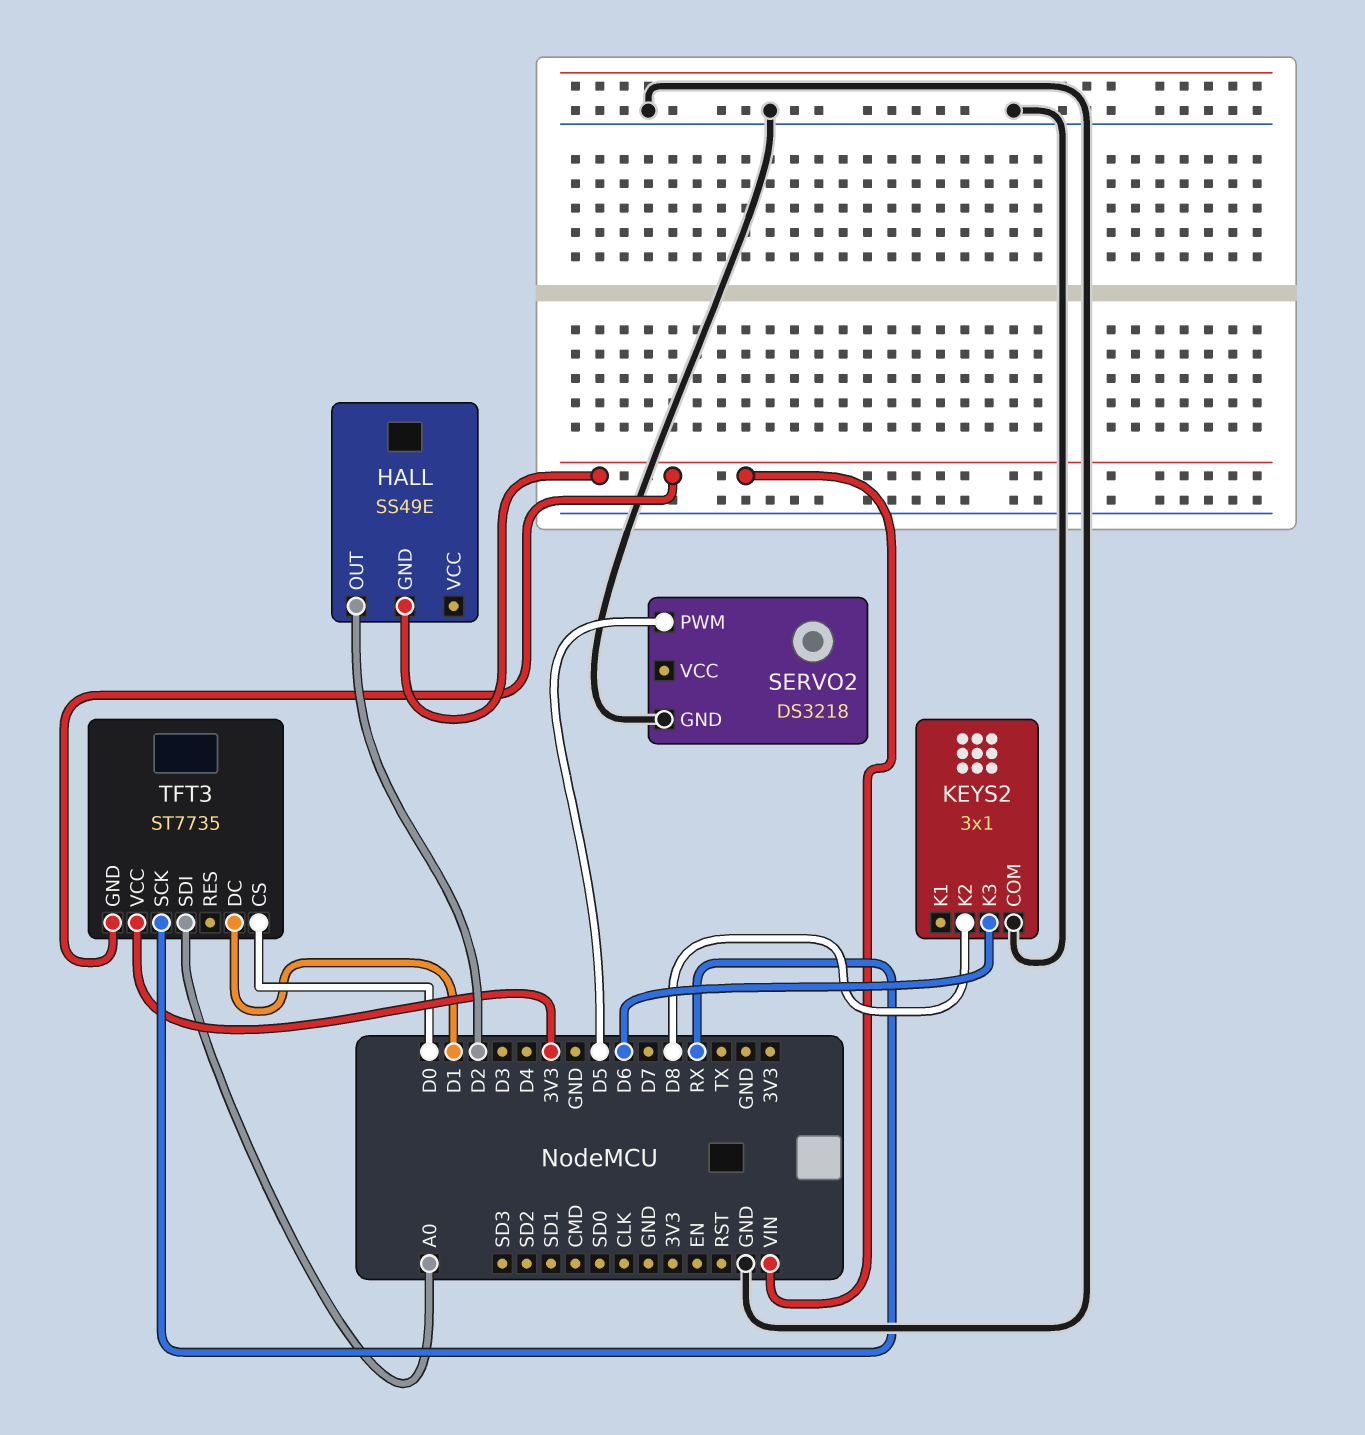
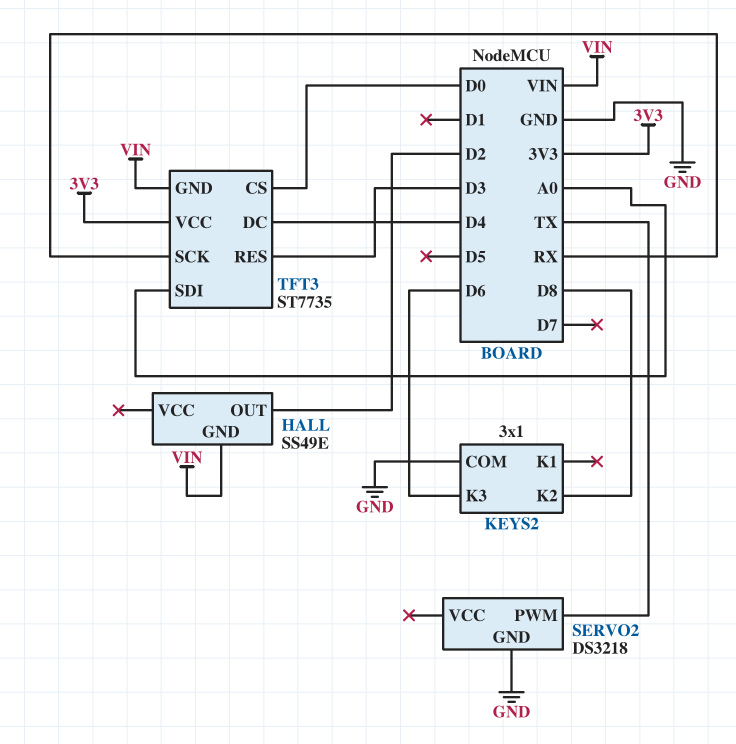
SERVO2 pin PWM: D5 -> TX
TFT3 pin DC: D1 -> D4
TFT3 pin RES: none -> D3

